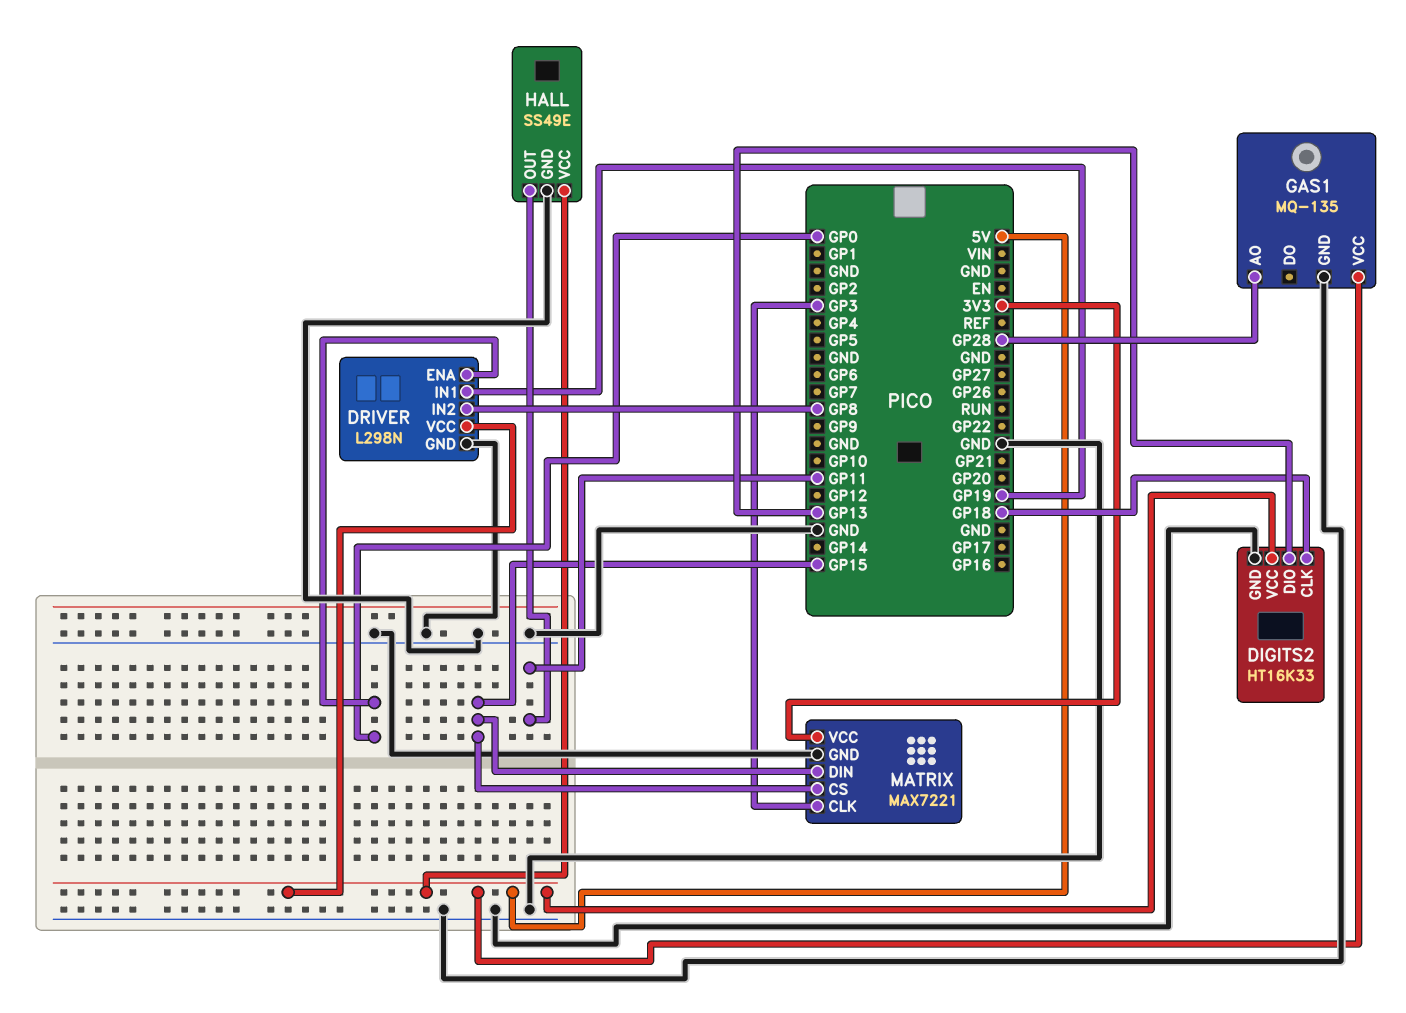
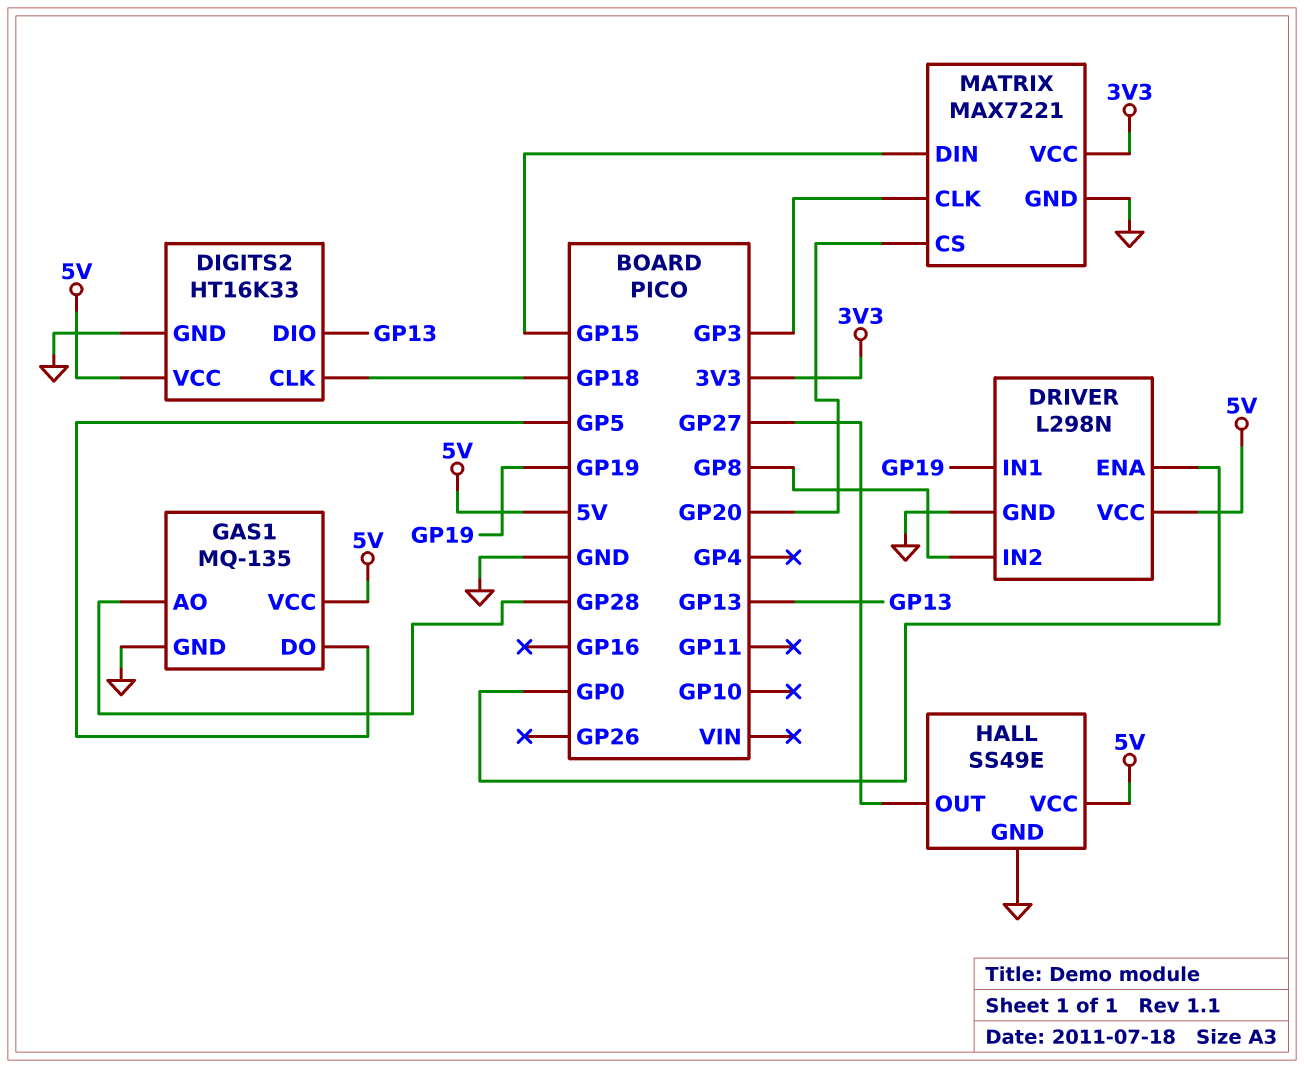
GAS1 pin DO: none -> GP5
HALL pin OUT: GP11 -> GP27
MATRIX pin CS: GP15 -> GP20

